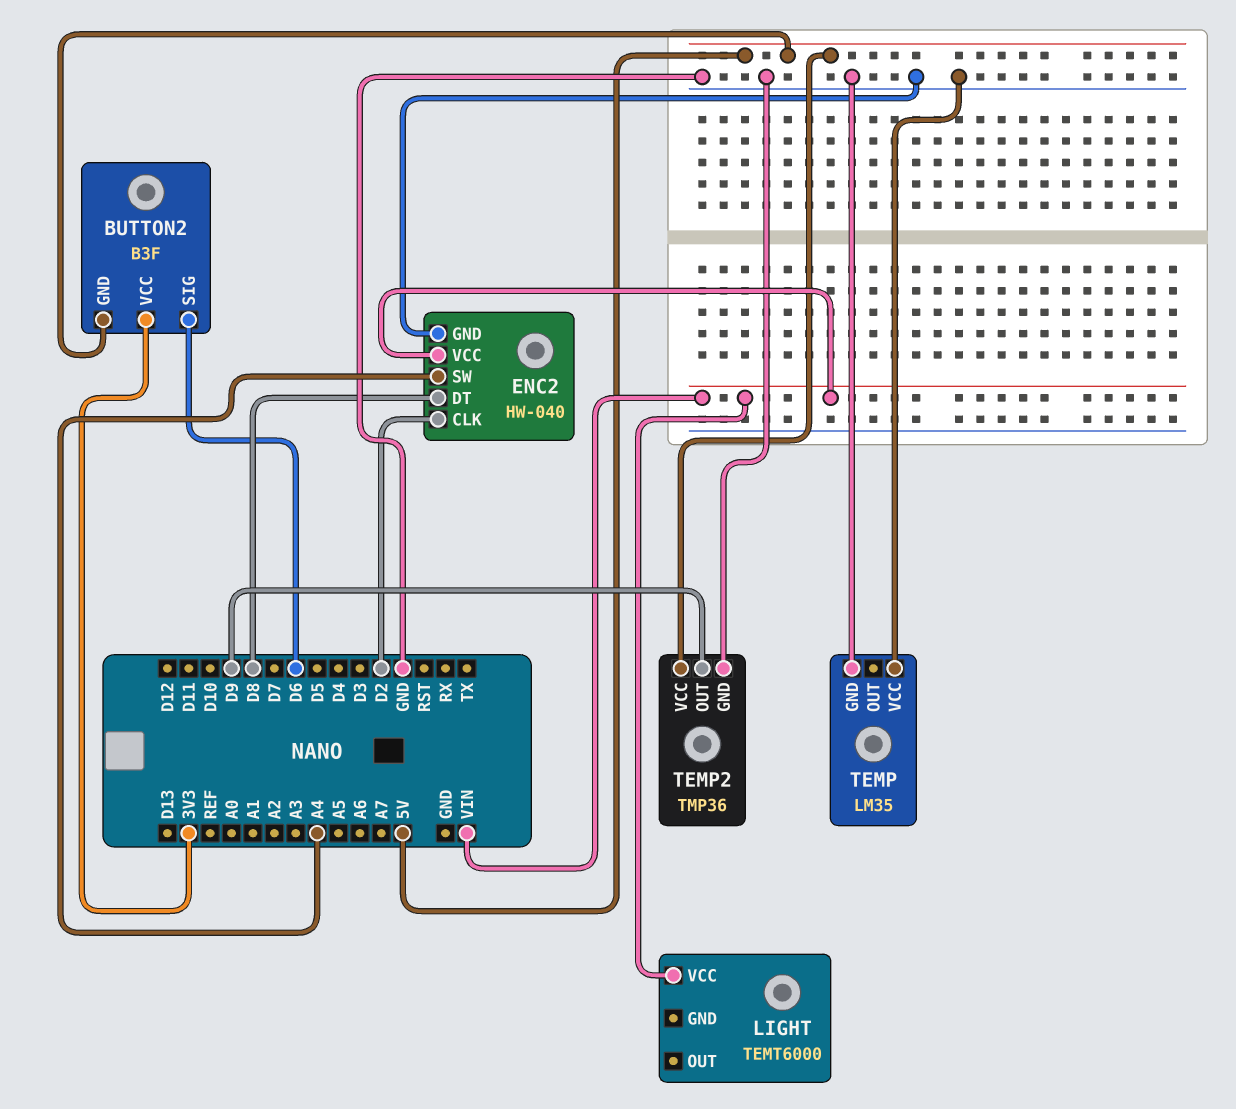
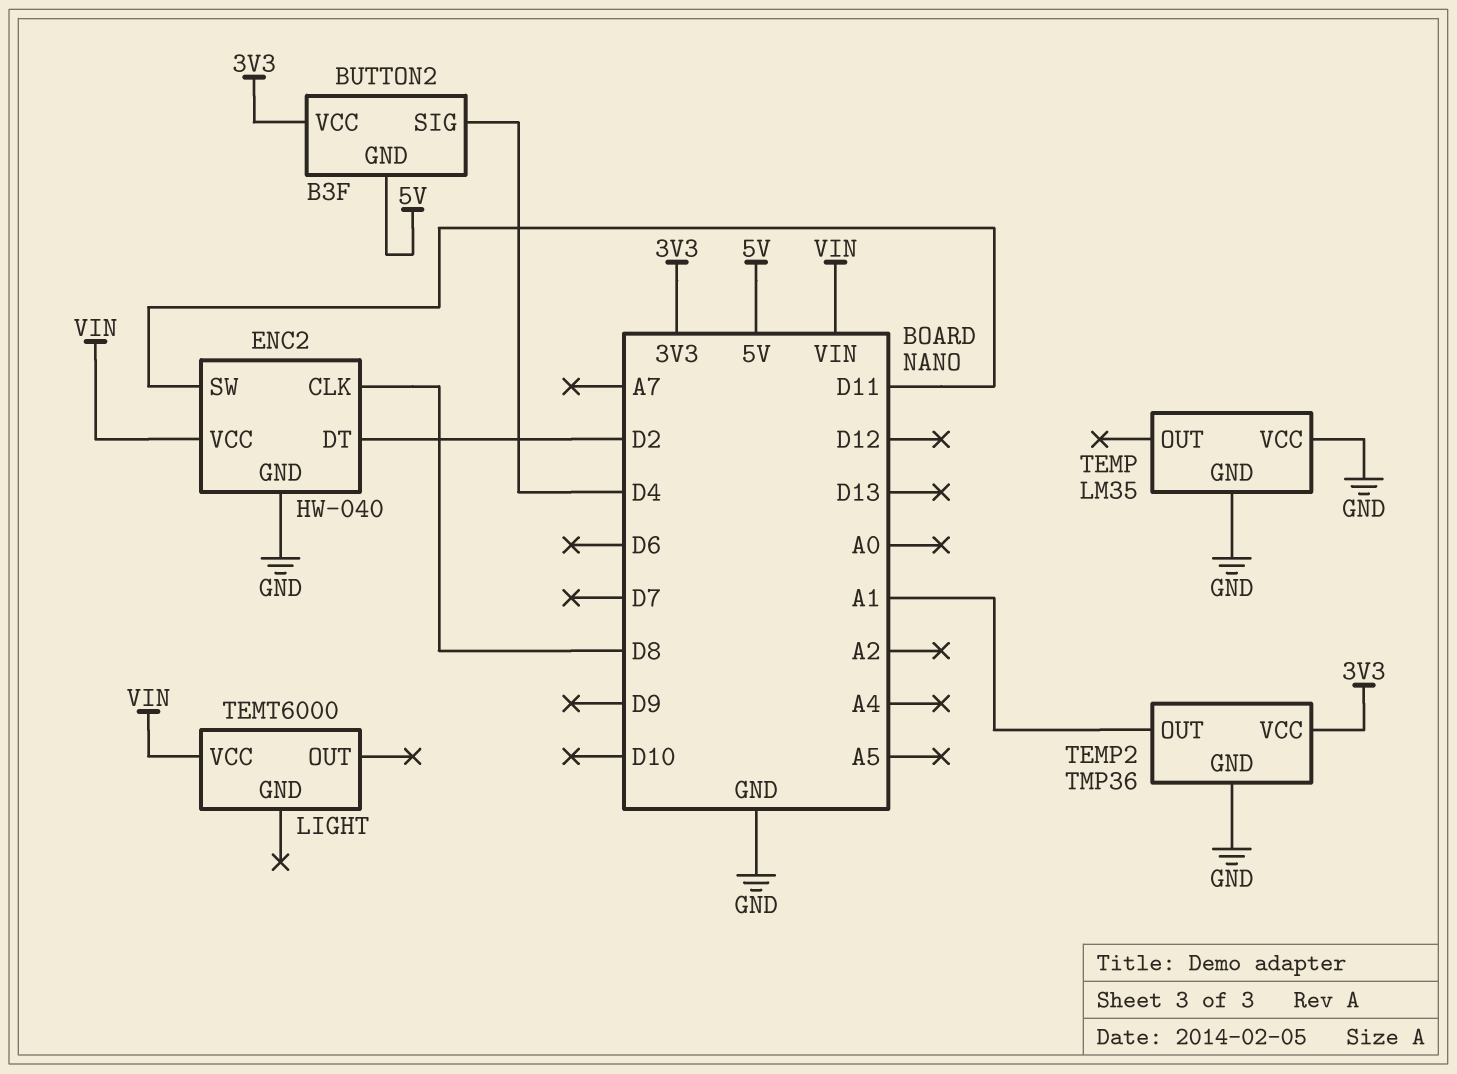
BUTTON2 pin SIG: D6 -> D4
ENC2 pin CLK: D2 -> D8
ENC2 pin DT: D8 -> D2
ENC2 pin SW: A4 -> D11
TEMP2 pin OUT: D9 -> A1
TEMP2 pin VCC: 5V -> 3V3

